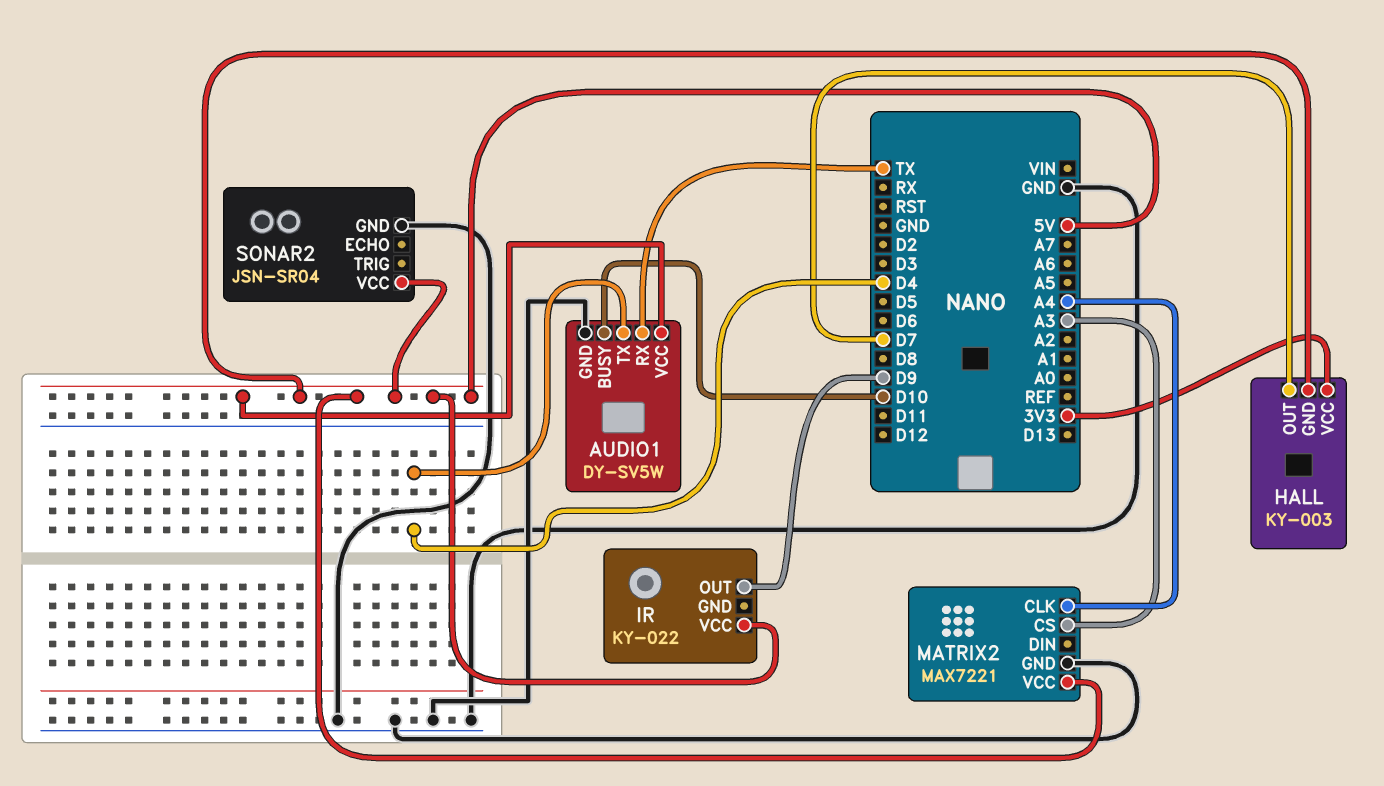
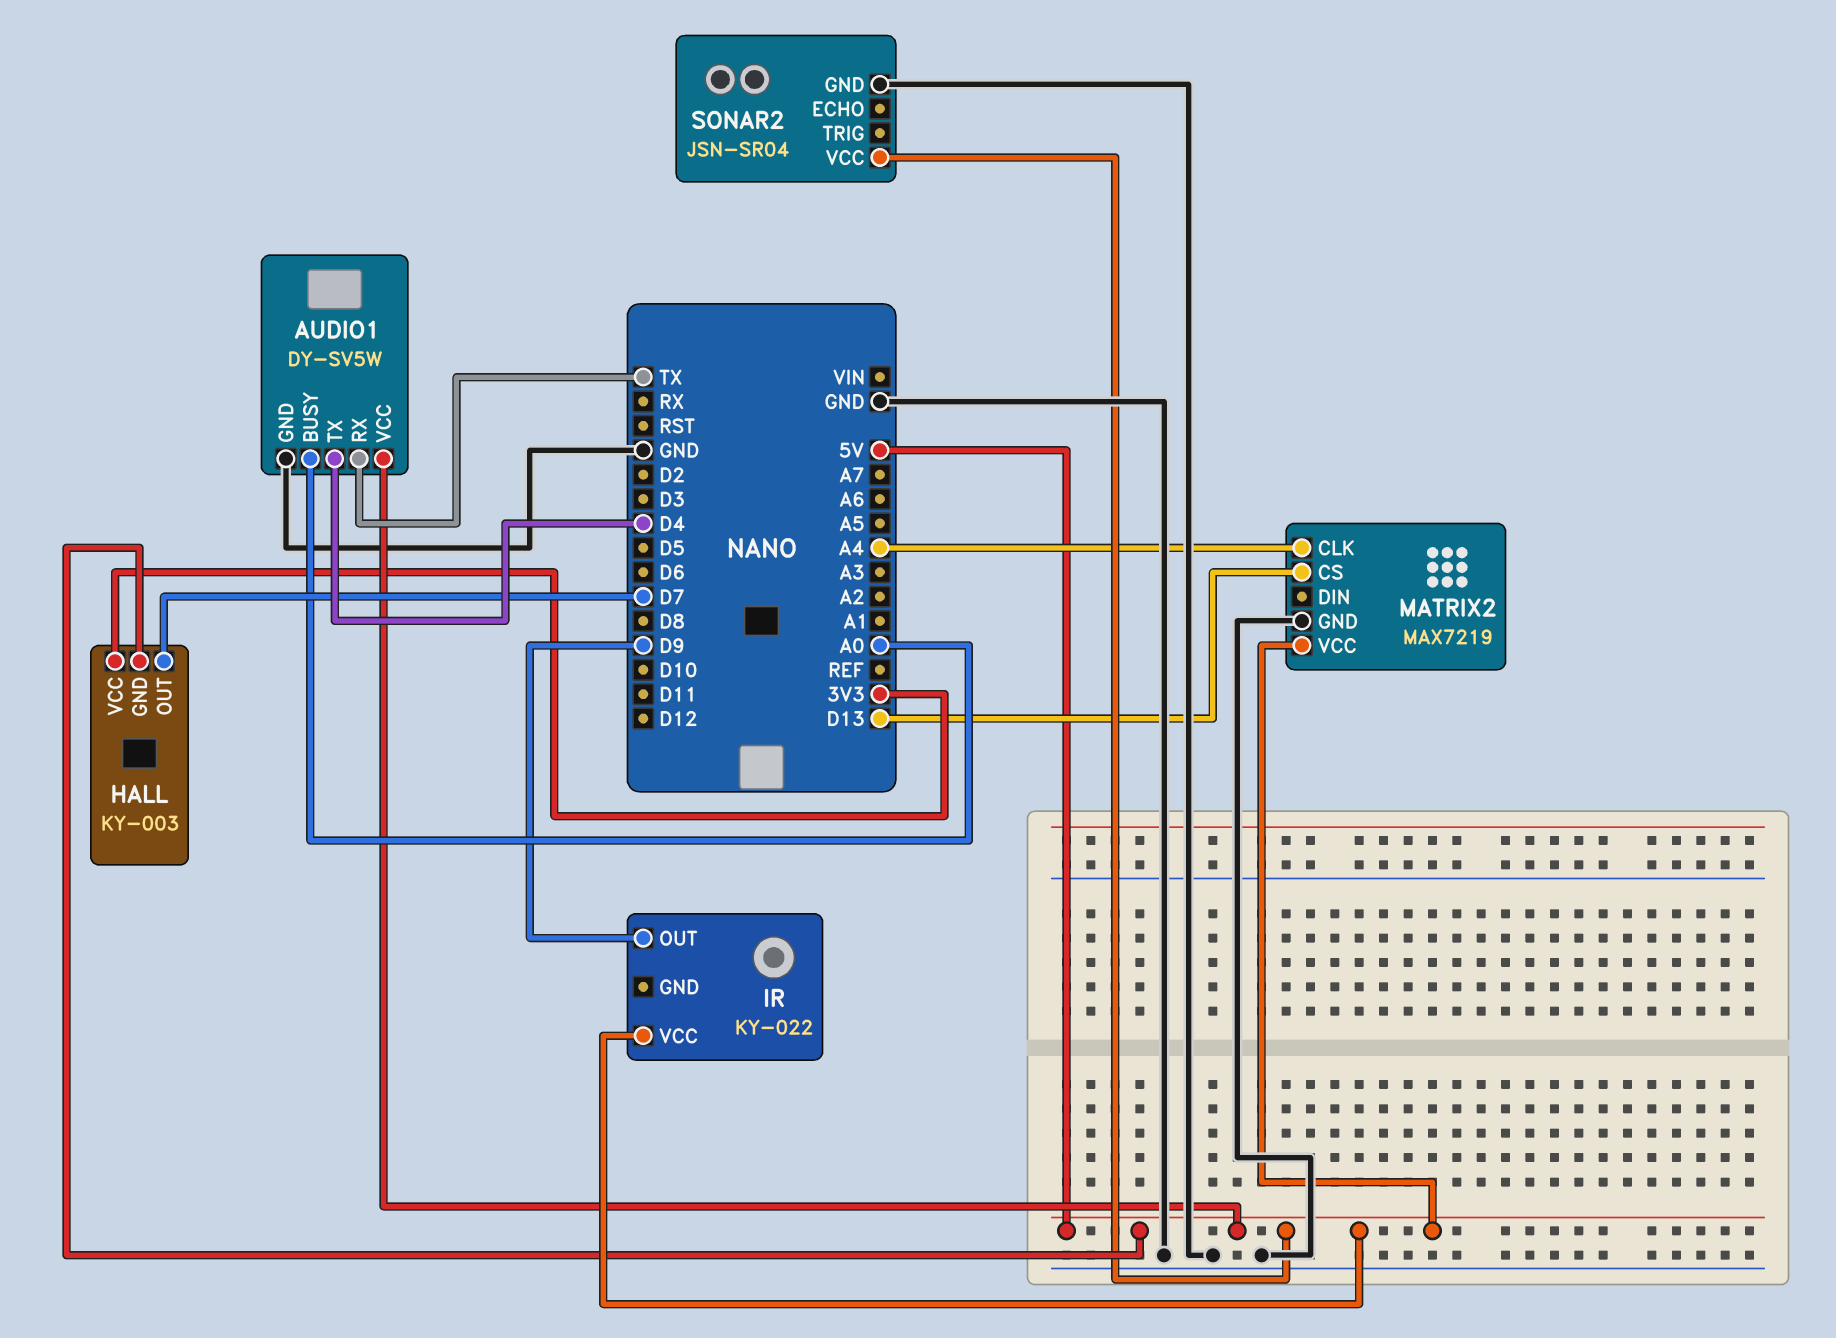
AUDIO1 pin BUSY: D10 -> A0
MATRIX2: MAX7221 -> MAX7219
MATRIX2 pin CS: A3 -> D13

